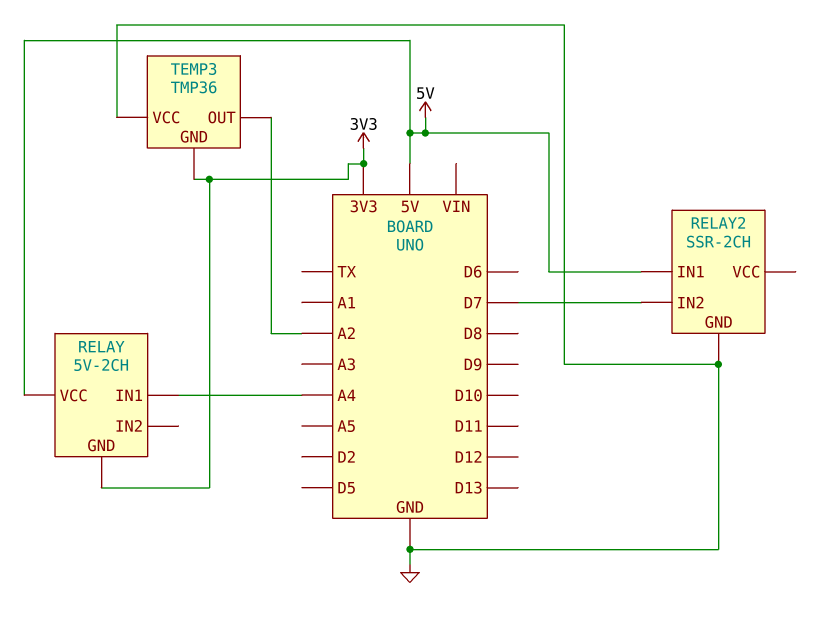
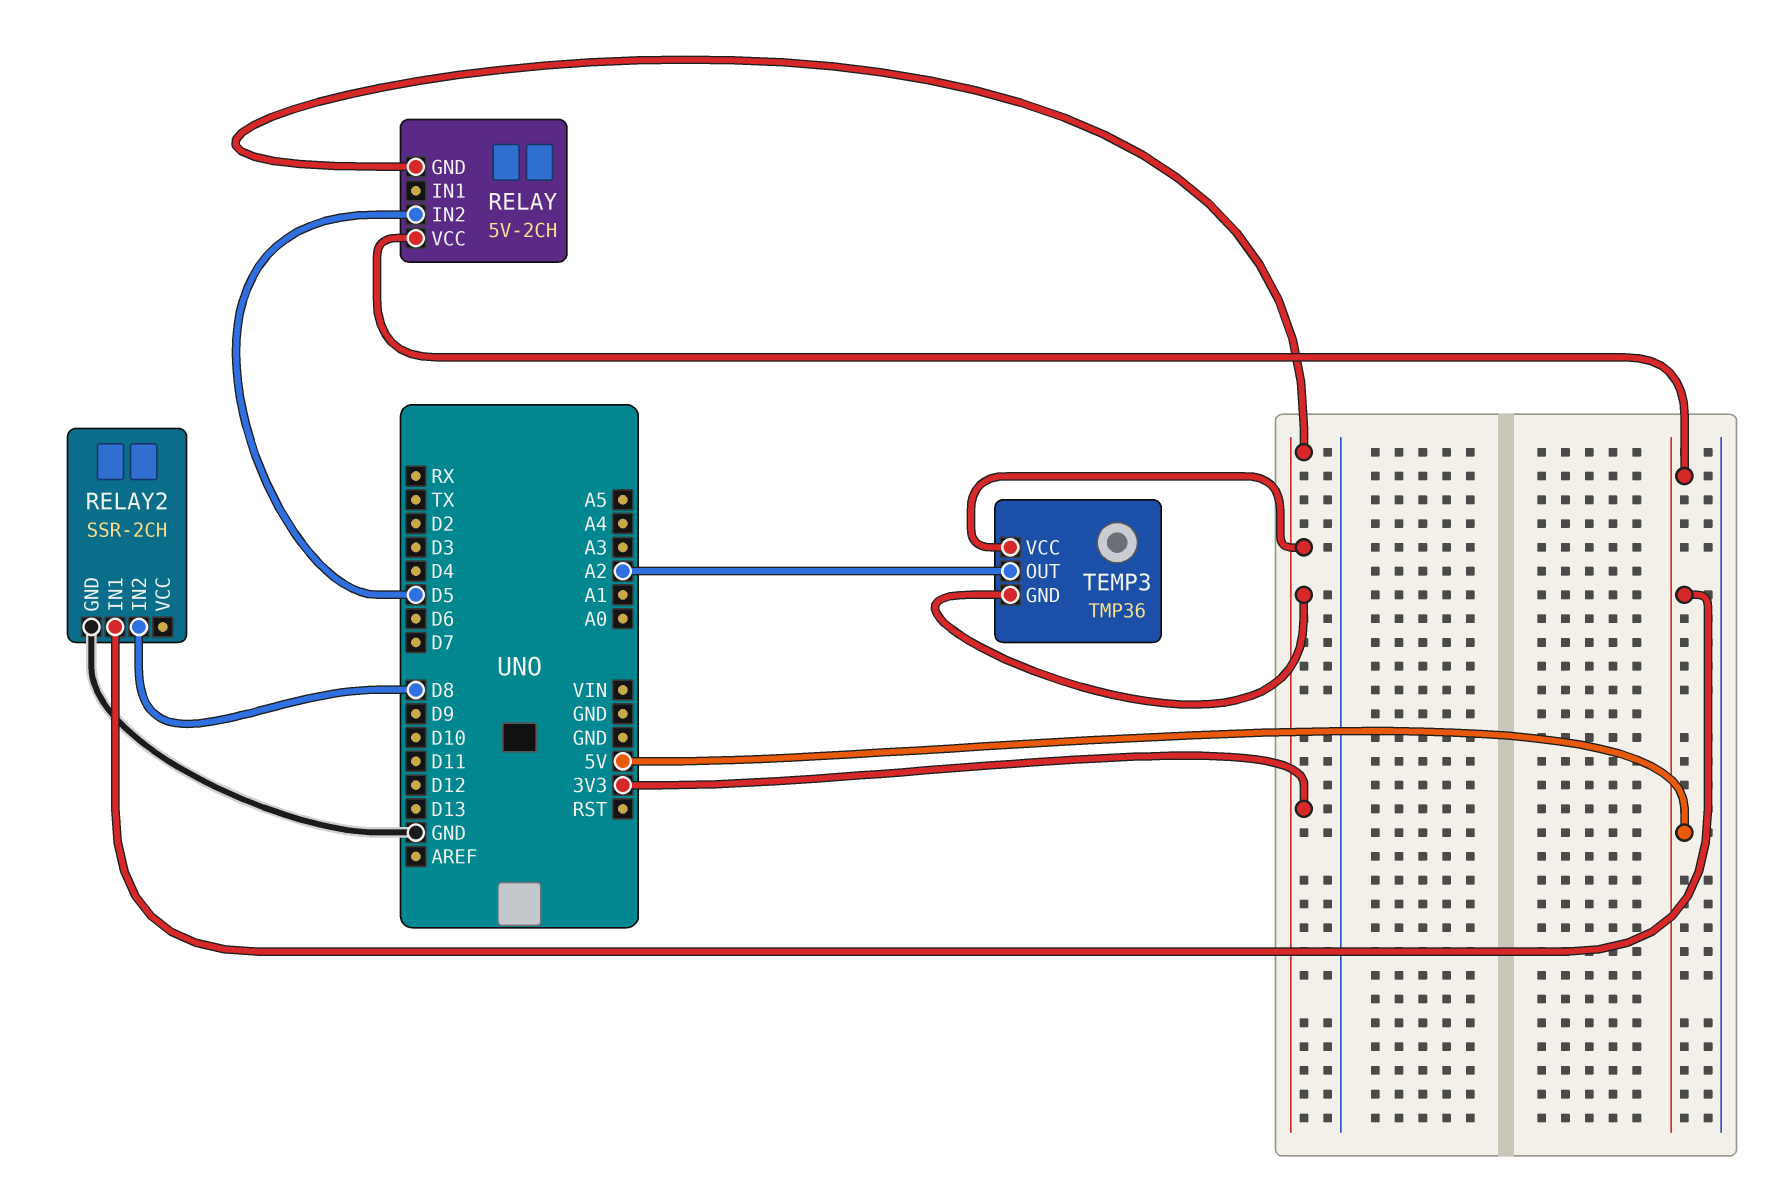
RELAY pin IN1: A4 -> none
RELAY pin IN2: none -> D5
RELAY2 pin IN2: D7 -> D8
TEMP3 pin VCC: GND -> 3V3

